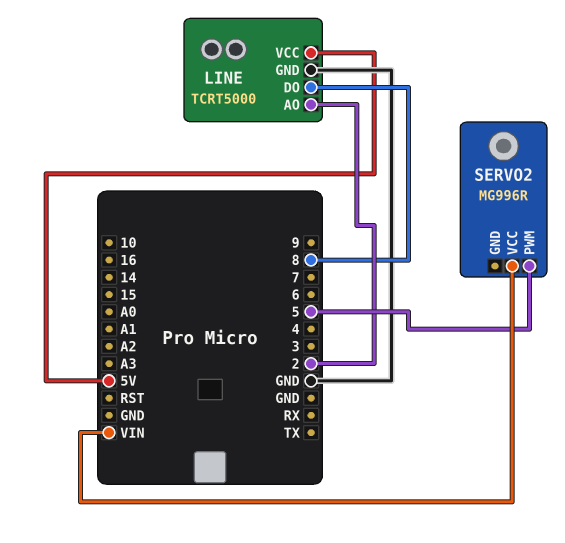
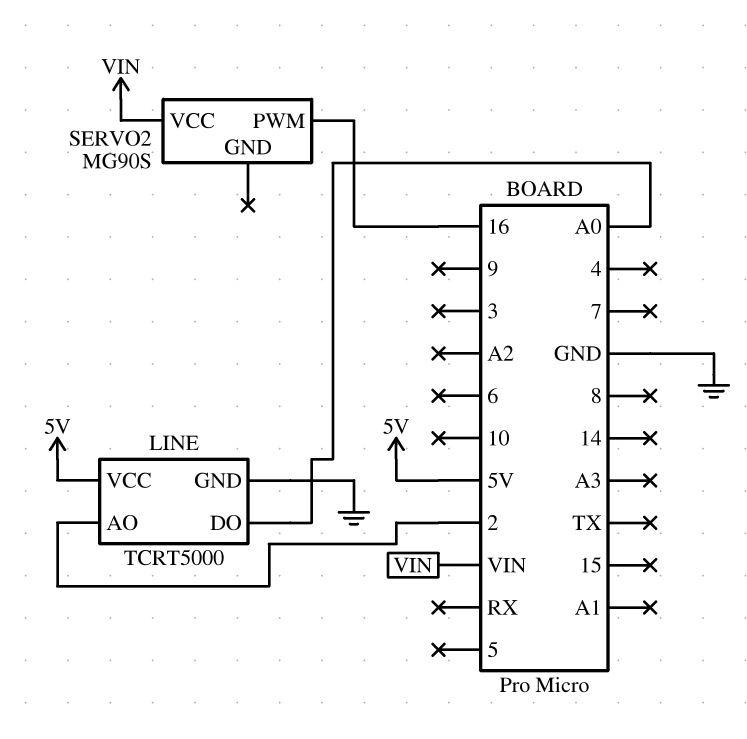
LINE pin DO: 8 -> A0
SERVO2: MG996R -> MG90S
SERVO2 pin PWM: 5 -> 16

